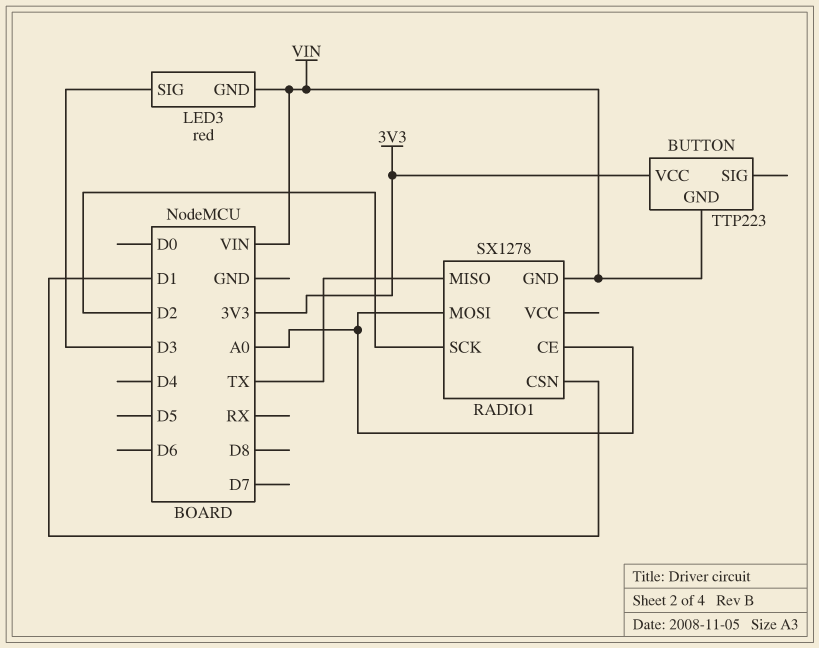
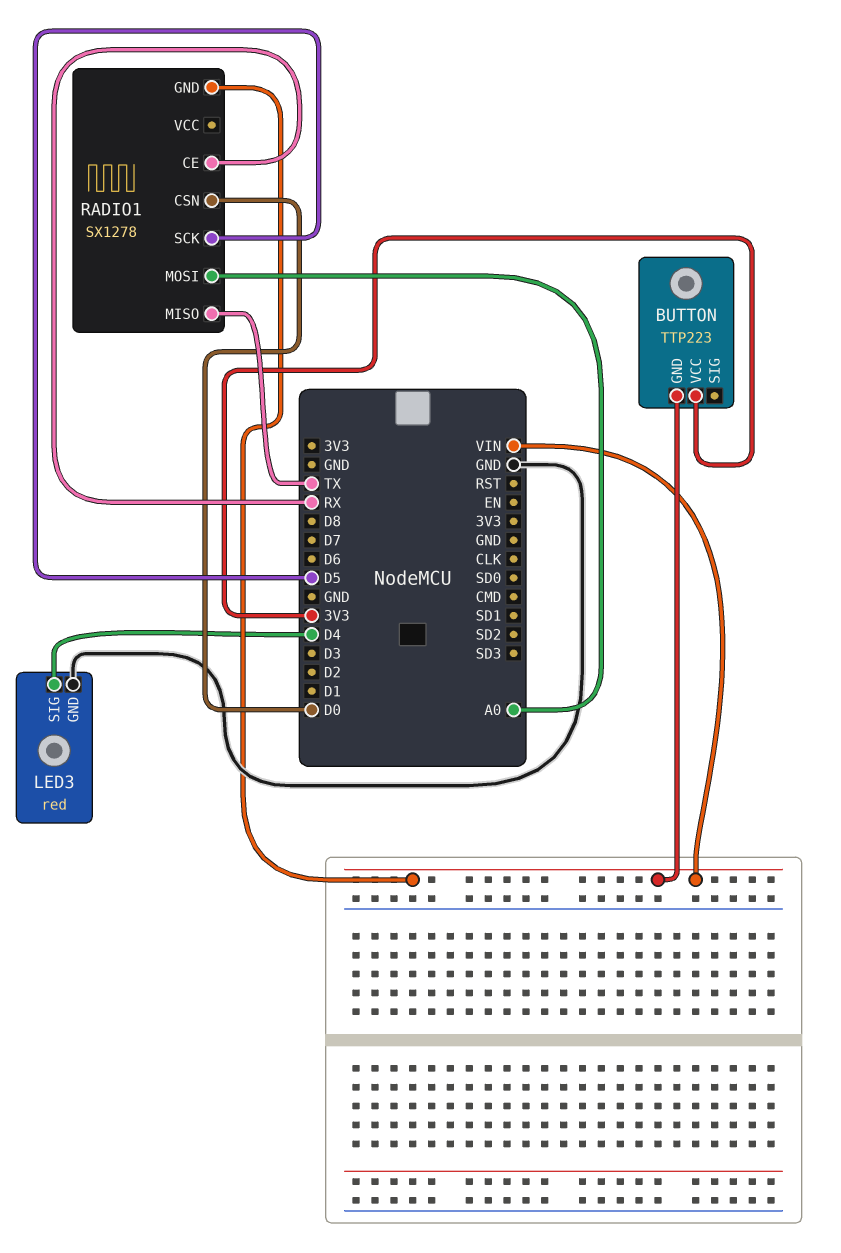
LED3 pin GND: VIN -> GND
LED3 pin SIG: D3 -> D4
RADIO1 pin CE: A0 -> RX
RADIO1 pin CSN: D1 -> D0
RADIO1 pin SCK: D2 -> D5

